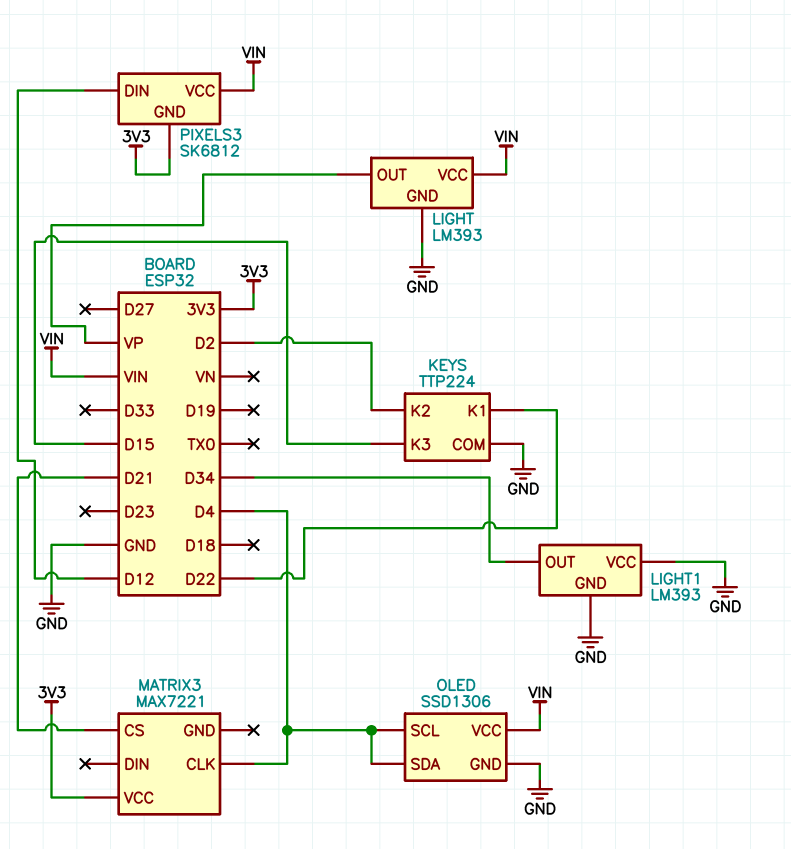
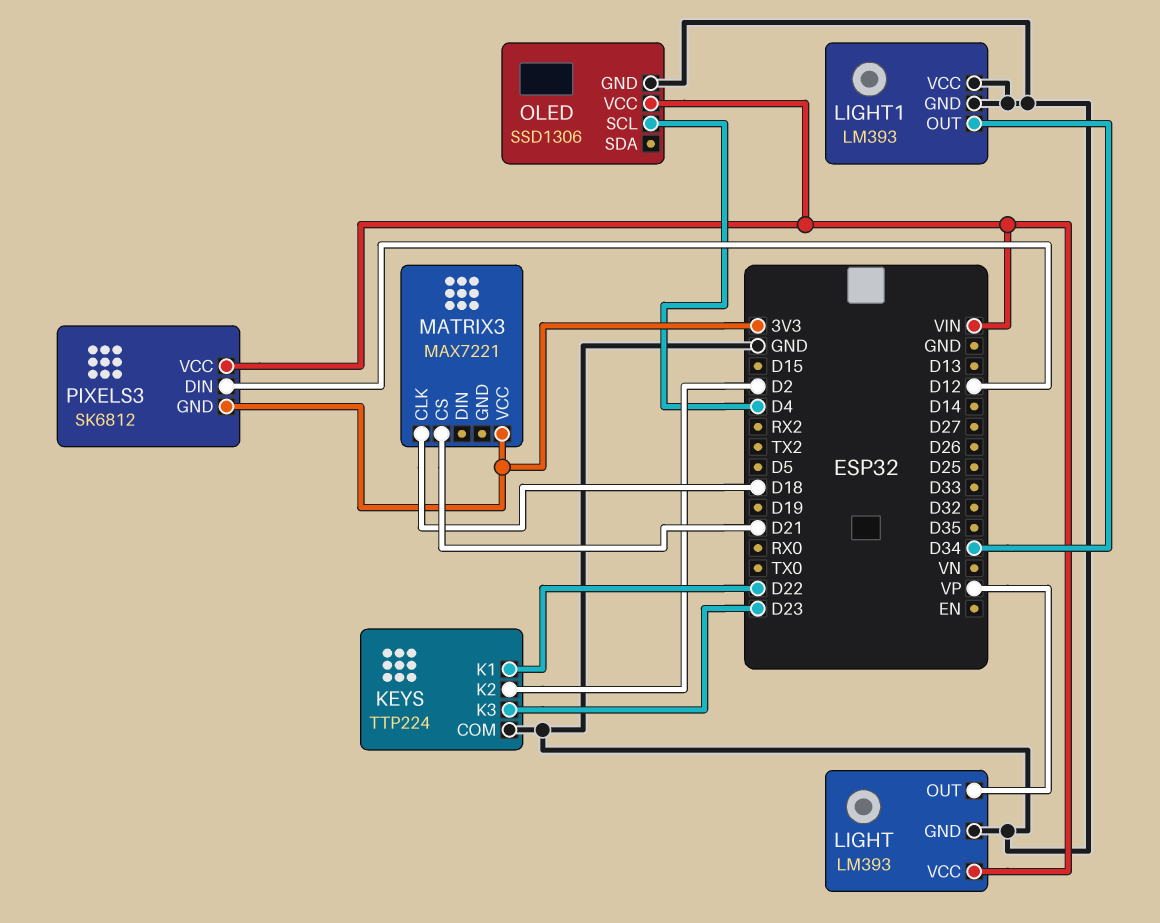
KEYS pin K3: D15 -> D23
MATRIX3 pin CLK: D4 -> D18
OLED pin SDA: D4 -> none

